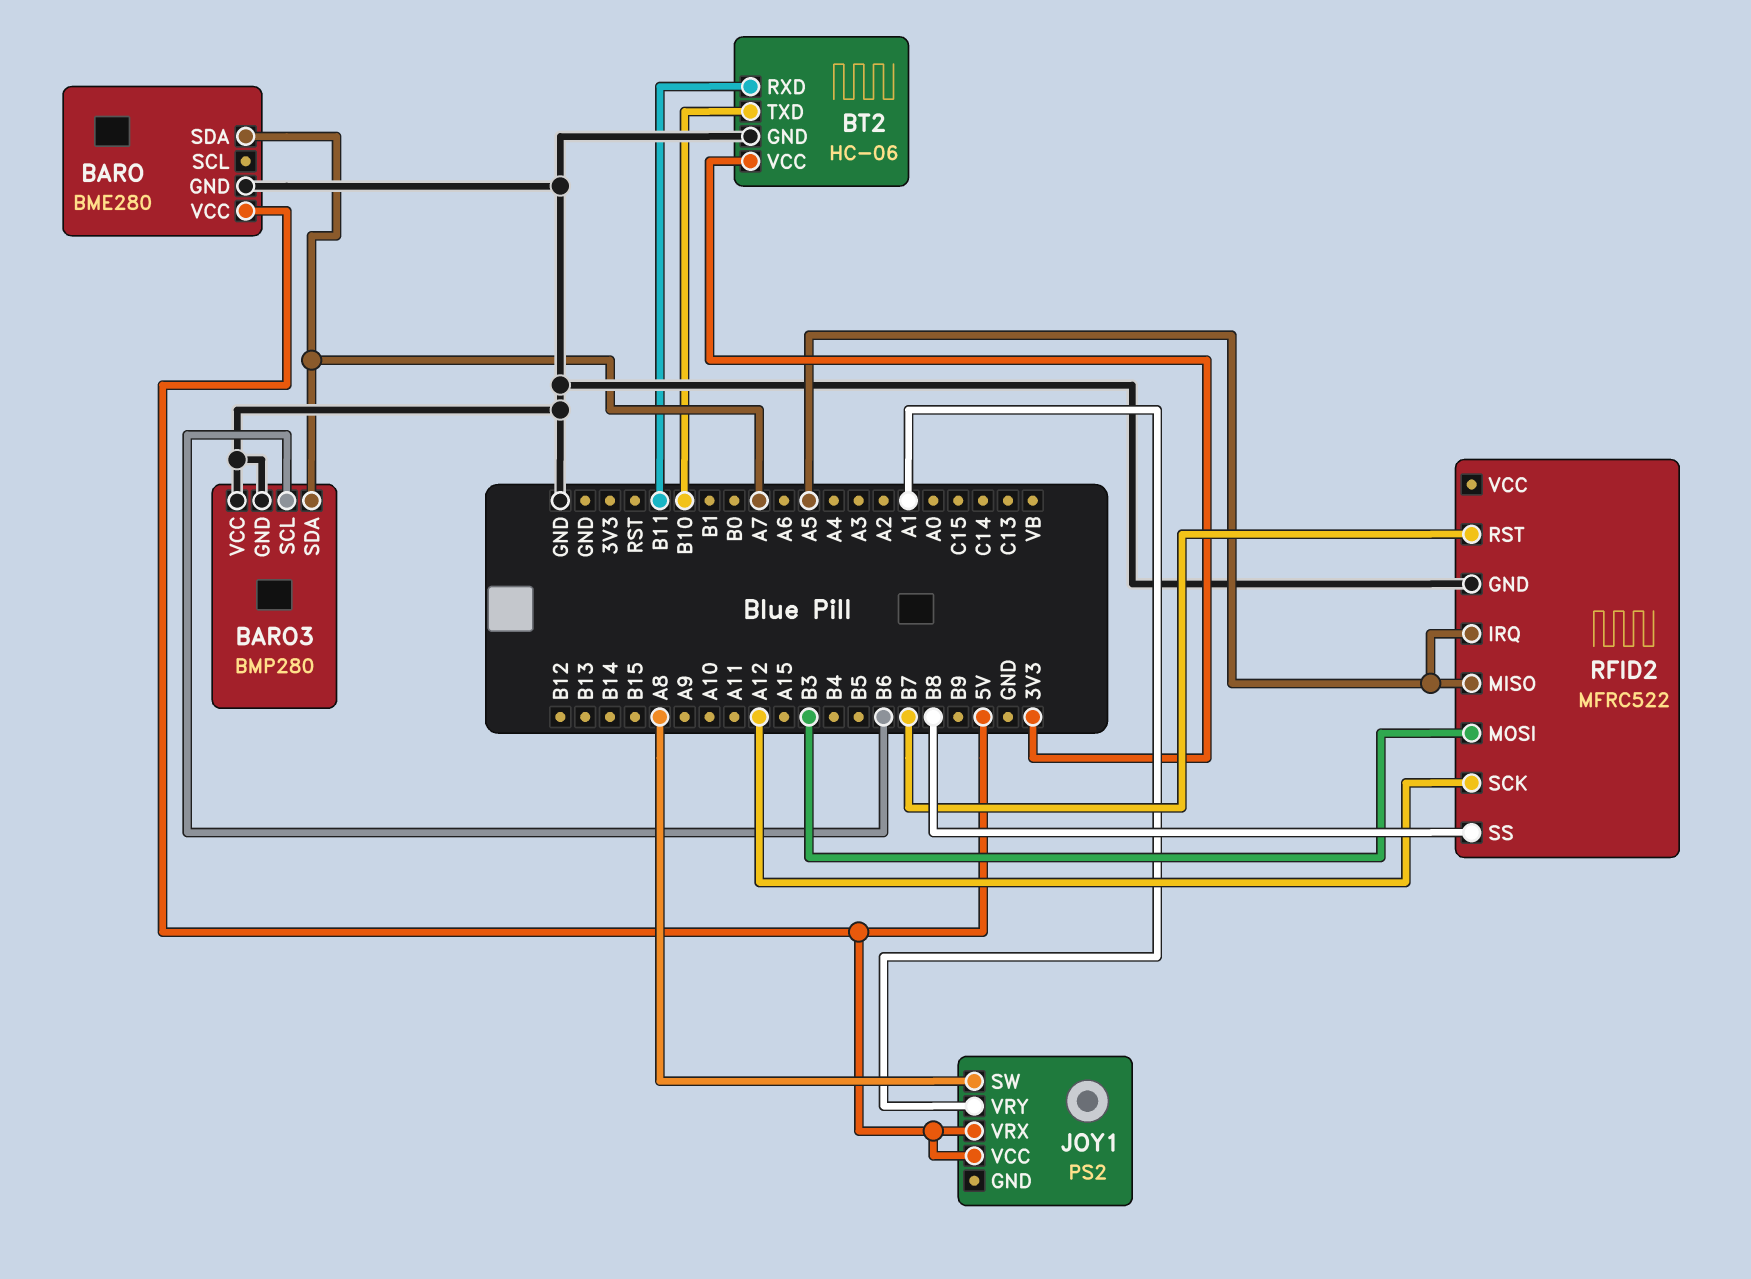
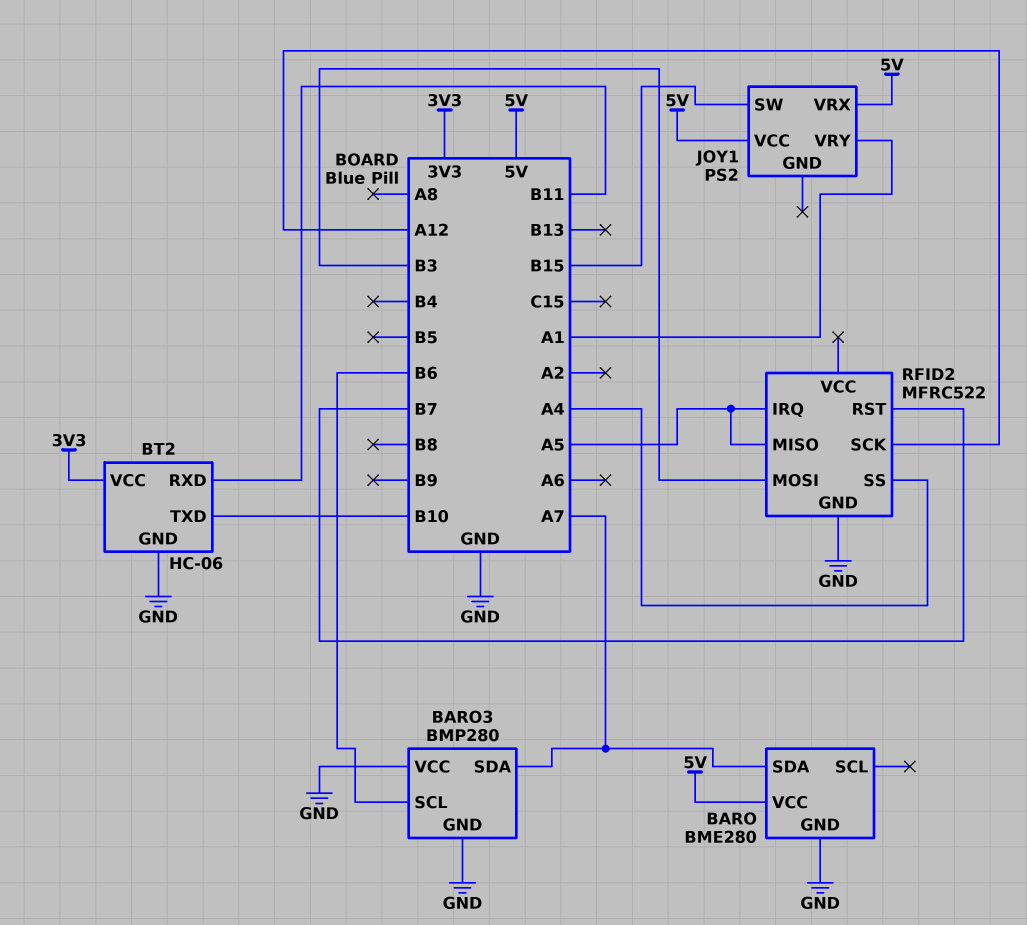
JOY1 pin SW: A8 -> B15
RFID2 pin SS: B8 -> A4

